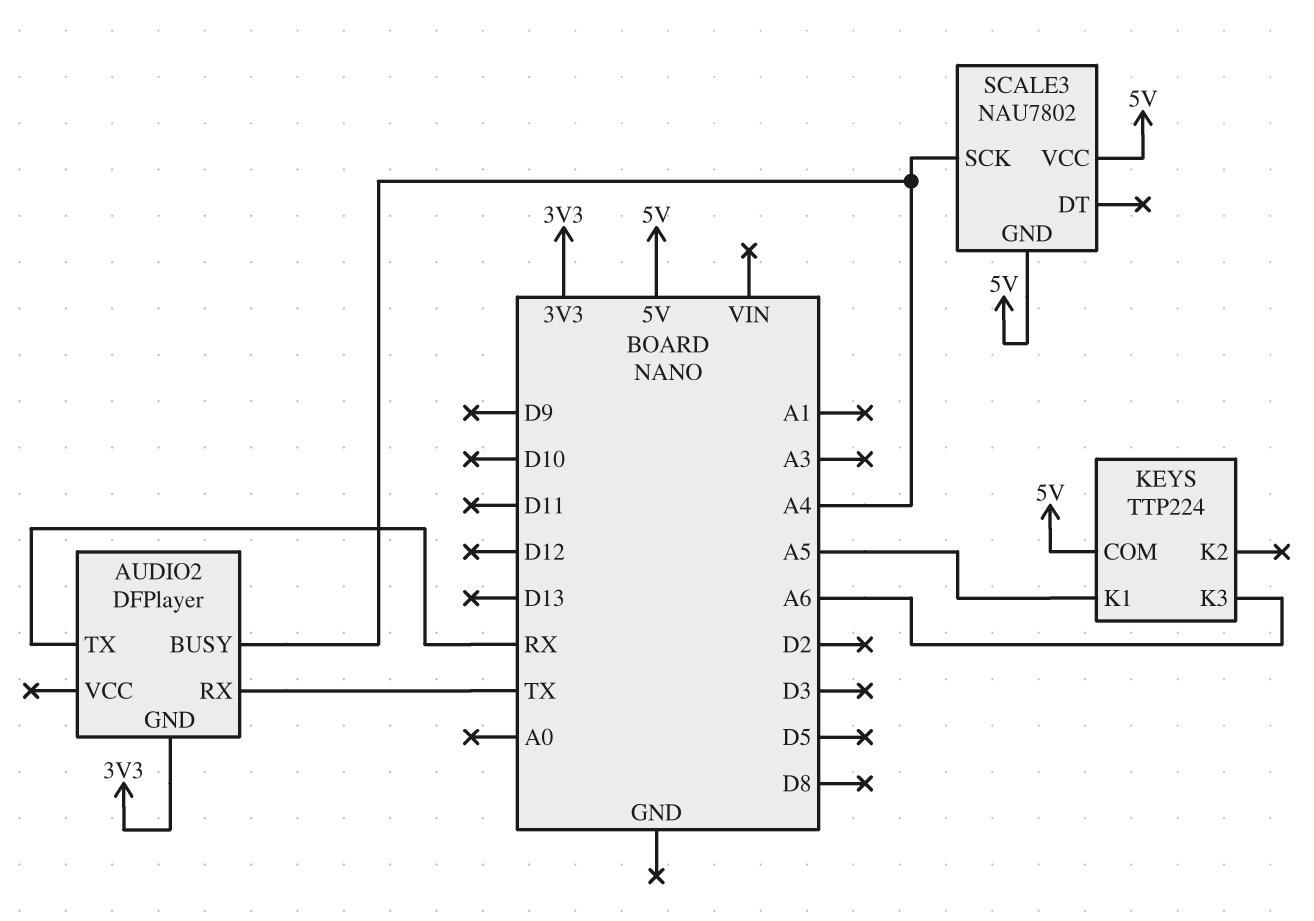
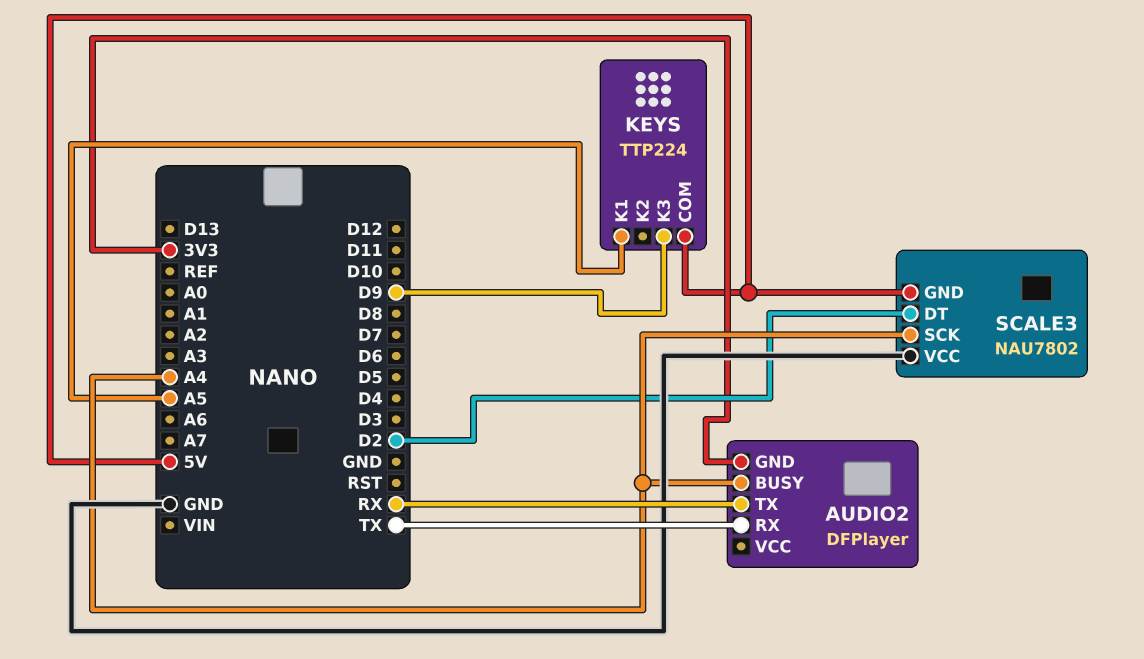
KEYS pin K3: A6 -> D9
SCALE3 pin DT: none -> D2
SCALE3 pin VCC: 5V -> GND

